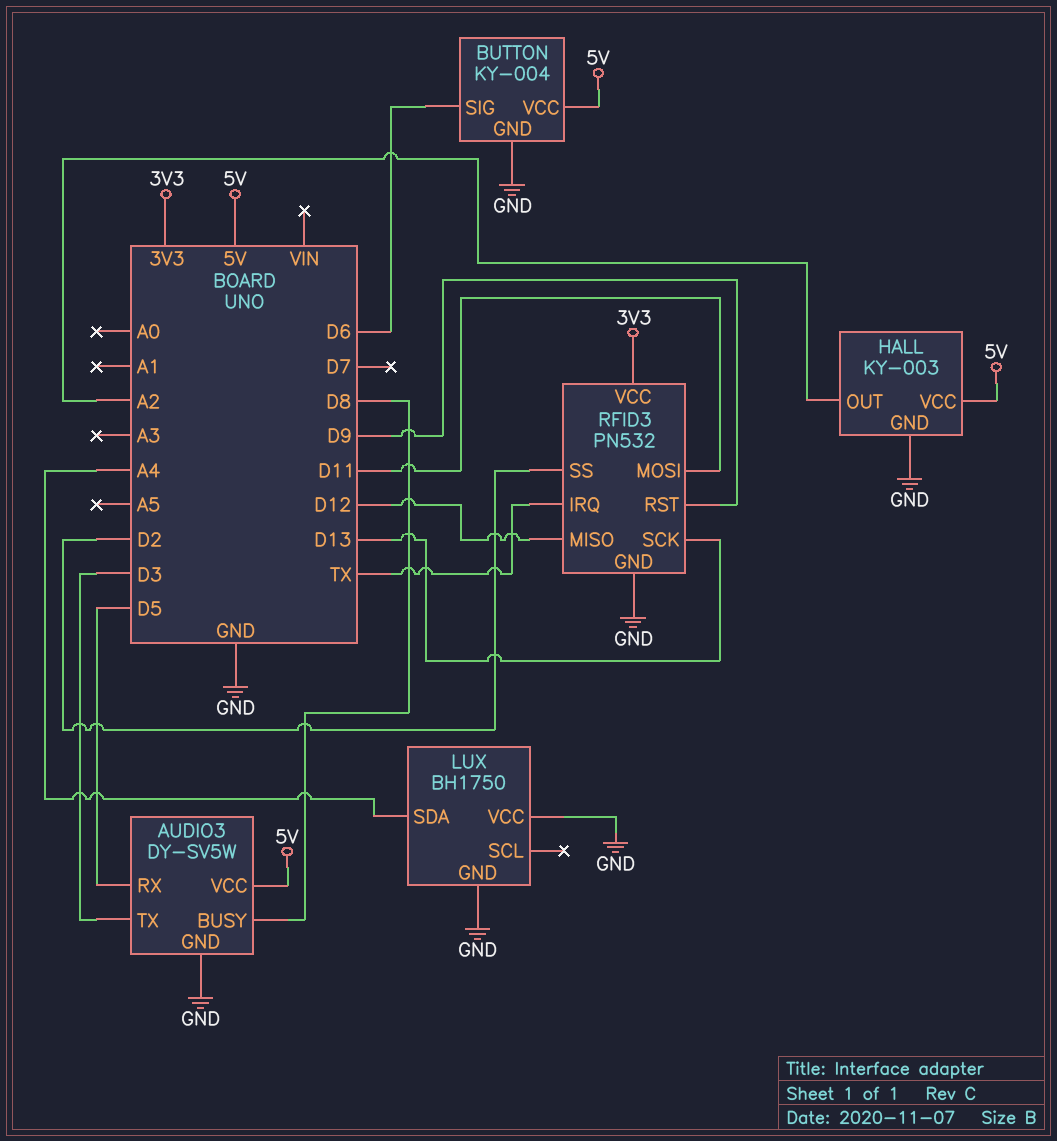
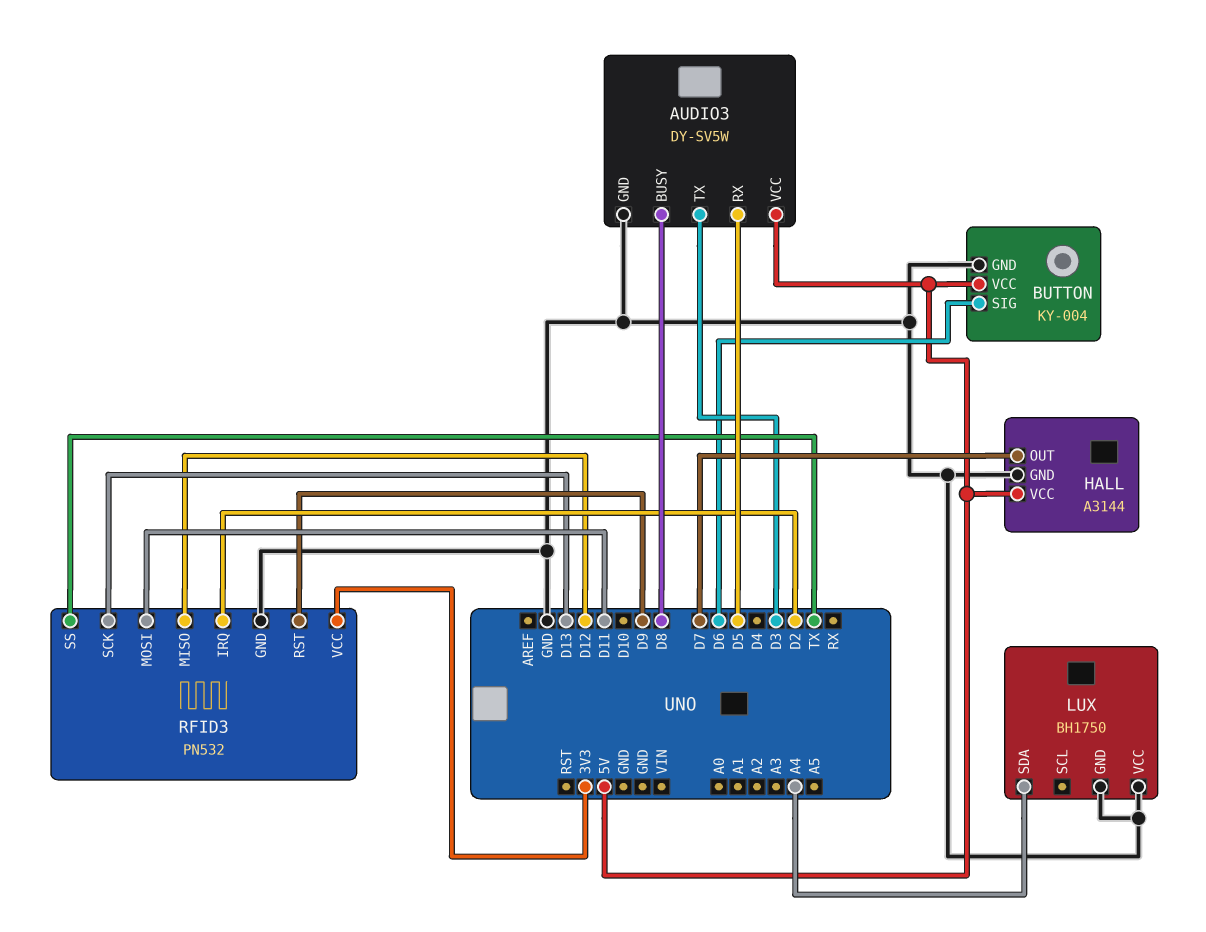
HALL: KY-003 -> A3144
HALL pin OUT: A2 -> D7
RFID3 pin IRQ: TX -> D2
RFID3 pin SS: D2 -> TX

